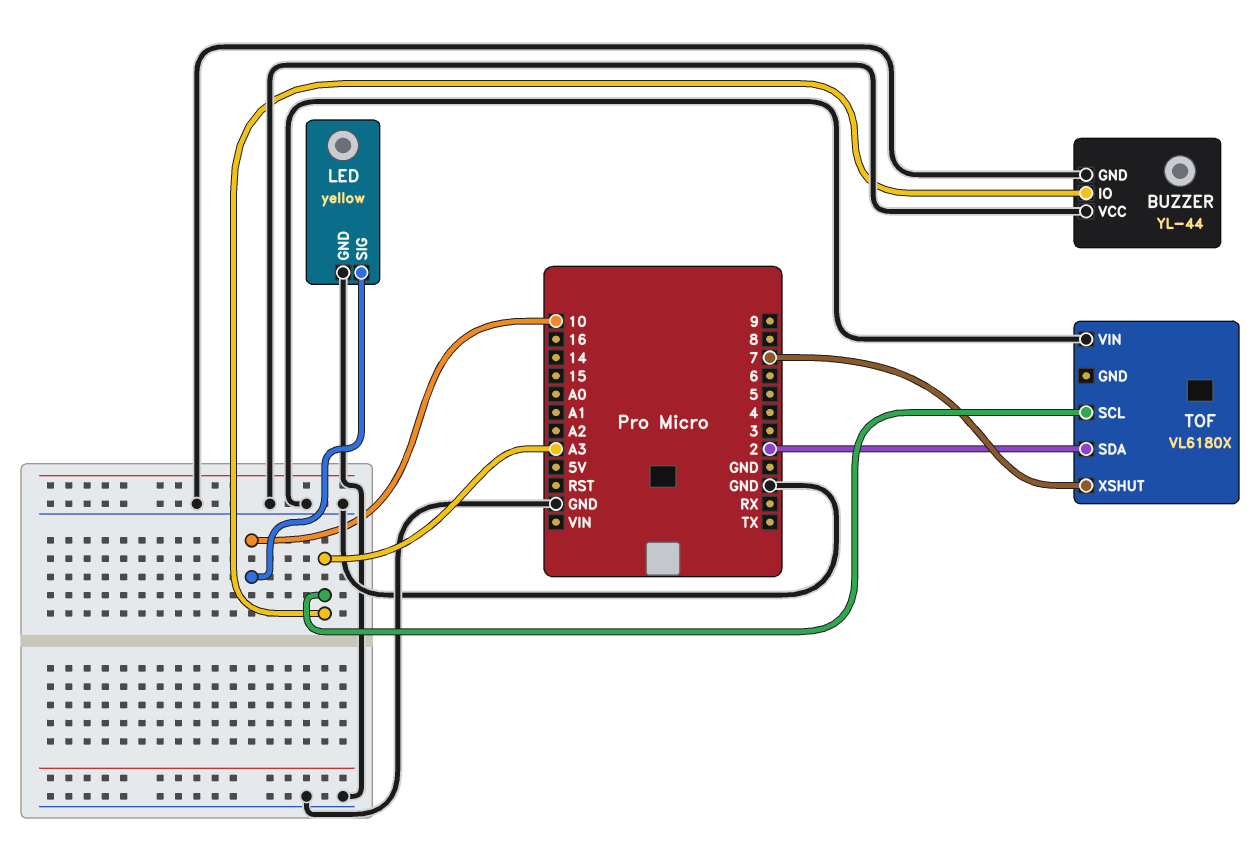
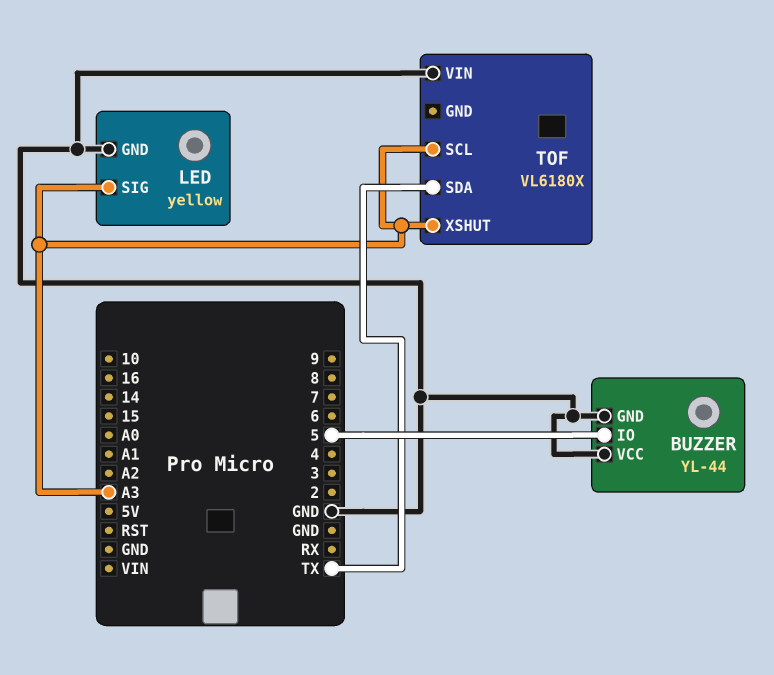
BUZZER pin IO: A3 -> 5
LED pin SIG: 10 -> A3
TOF pin SDA: 2 -> TX
TOF pin XSHUT: 7 -> A3

